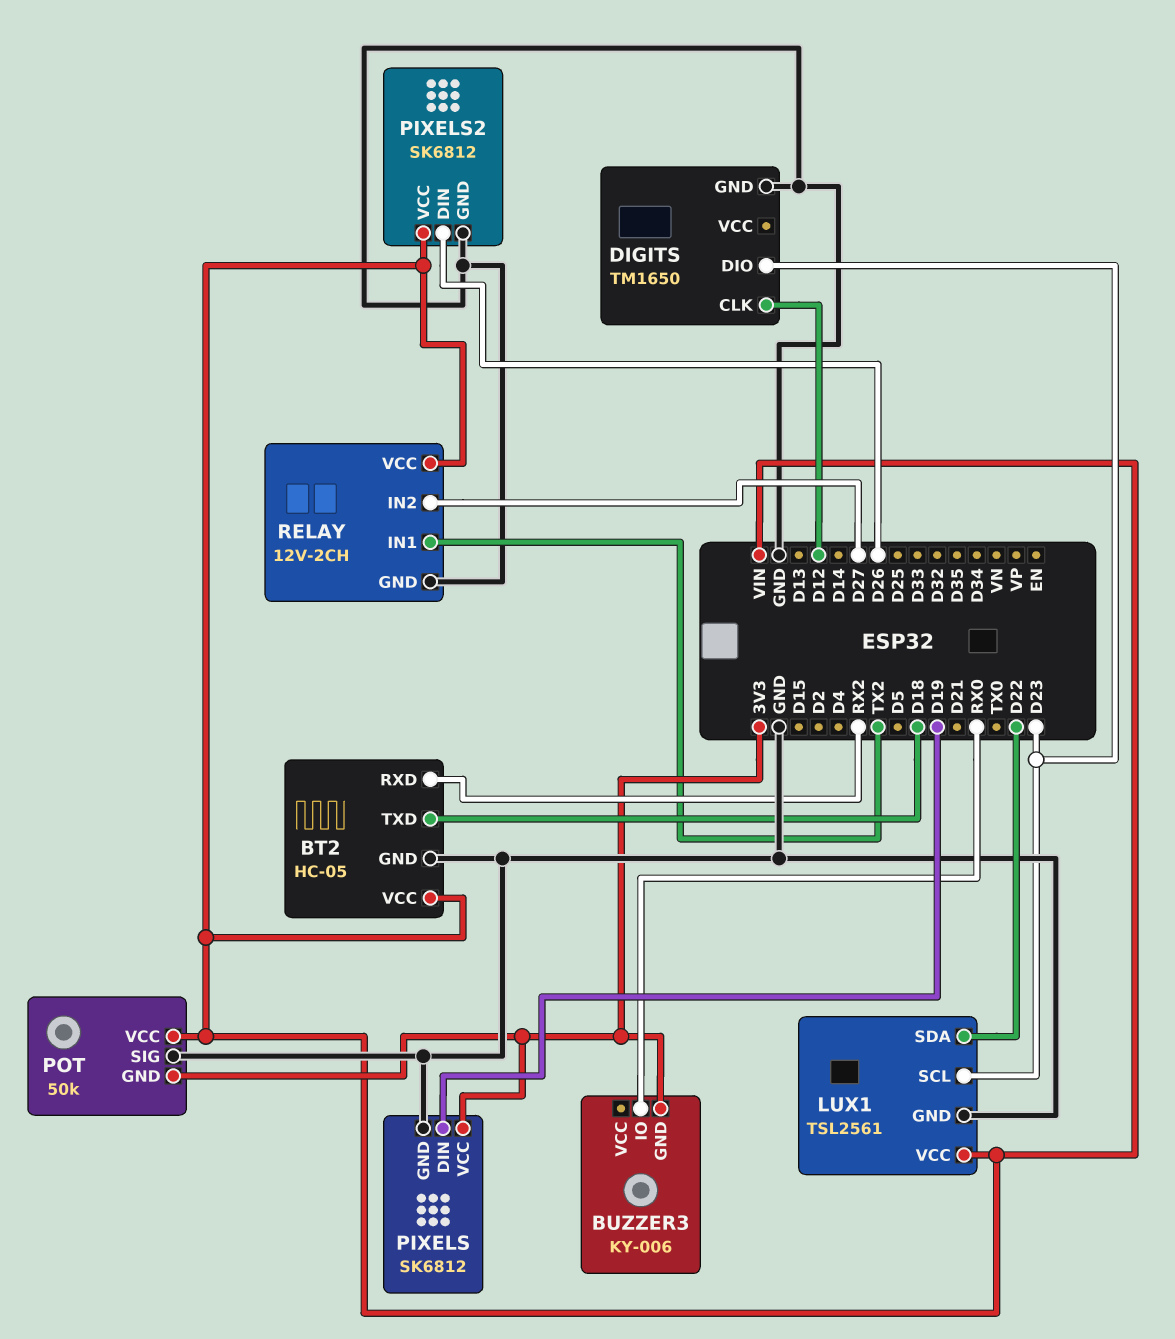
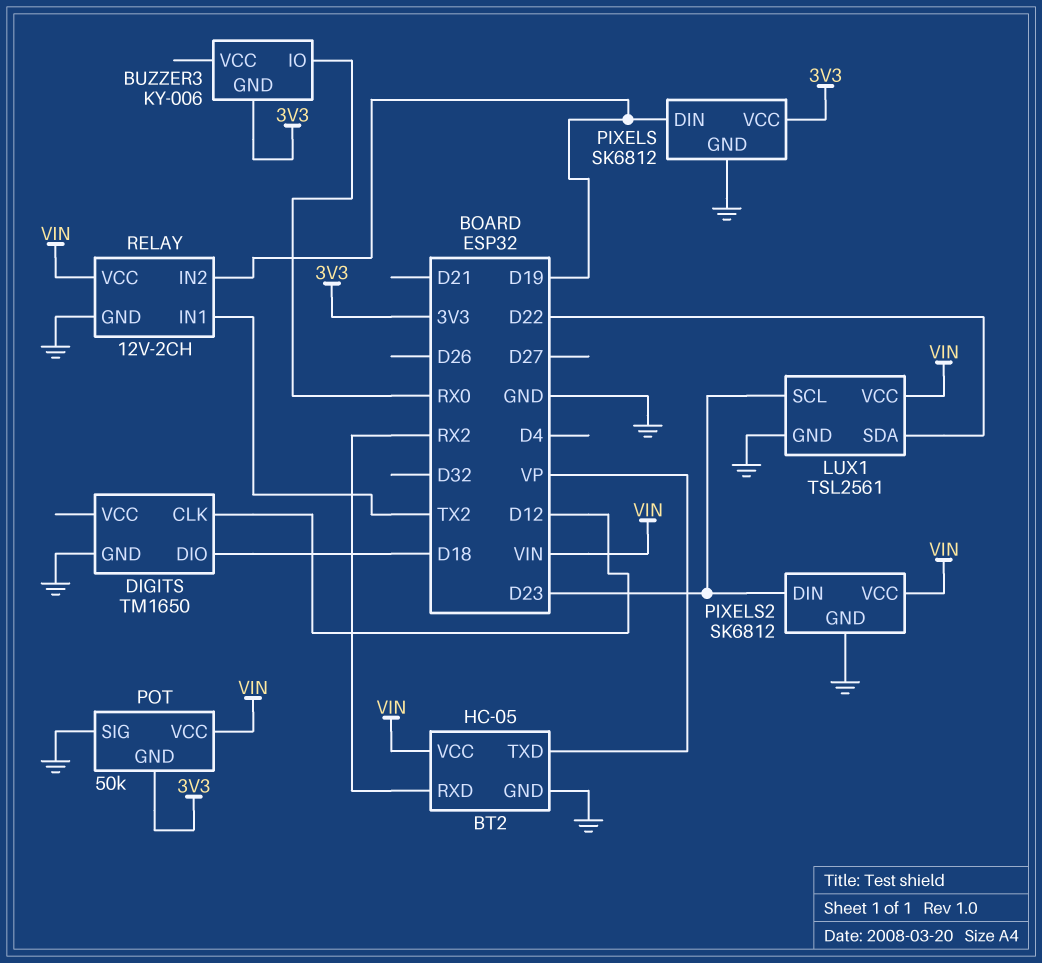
BT2 pin TXD: D18 -> VP
DIGITS pin DIO: D23 -> D18
PIXELS2 pin DIN: D26 -> D23
RELAY pin IN2: D27 -> D19

